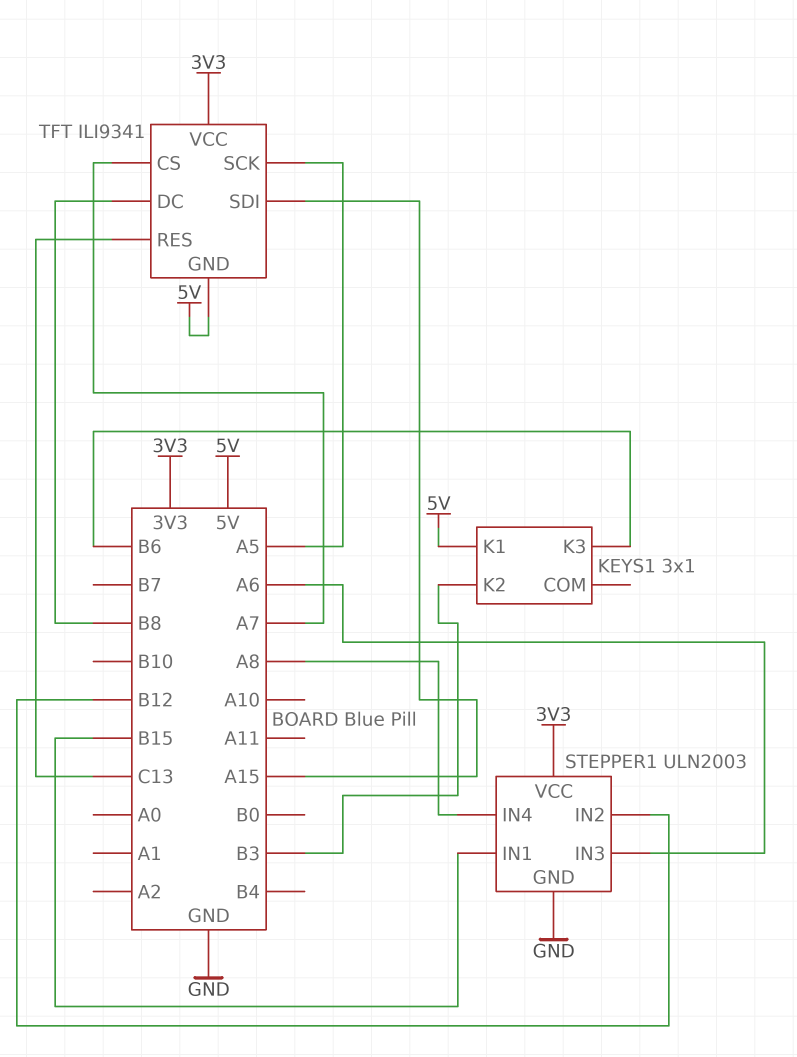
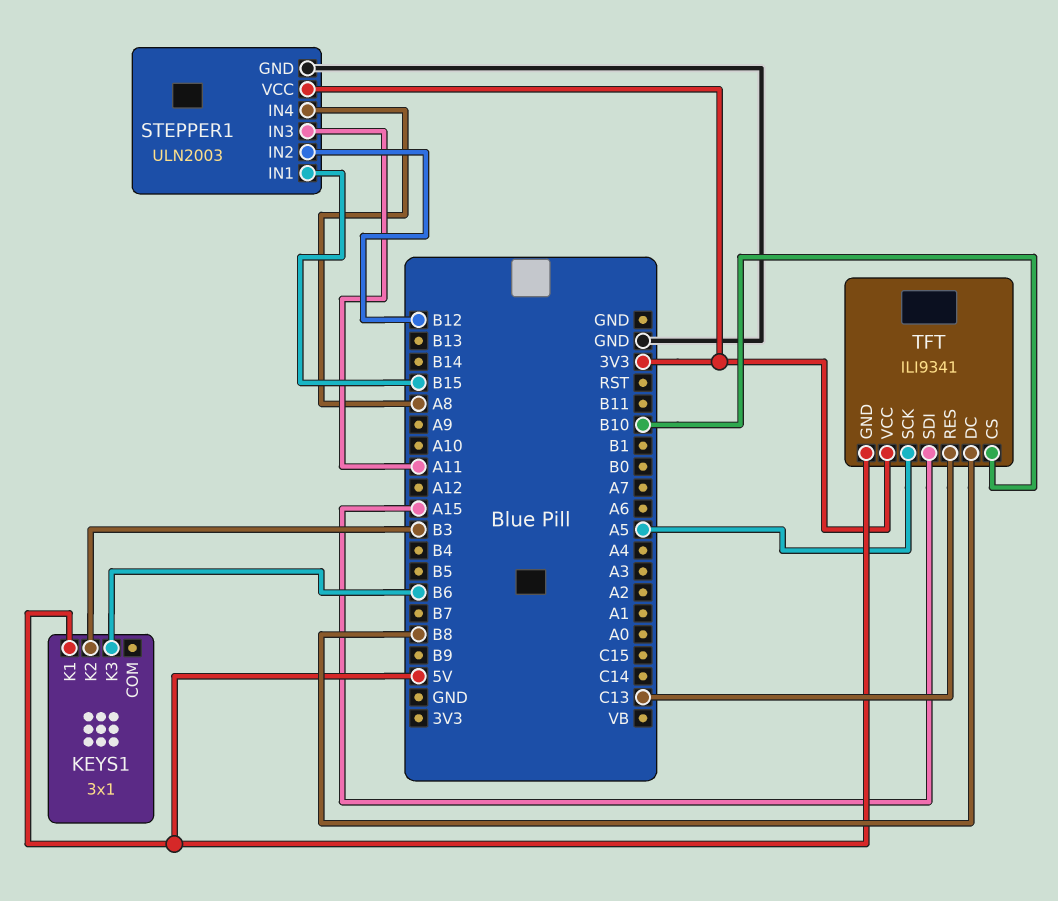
STEPPER1 pin IN3: A6 -> A11
TFT pin CS: A7 -> B10

